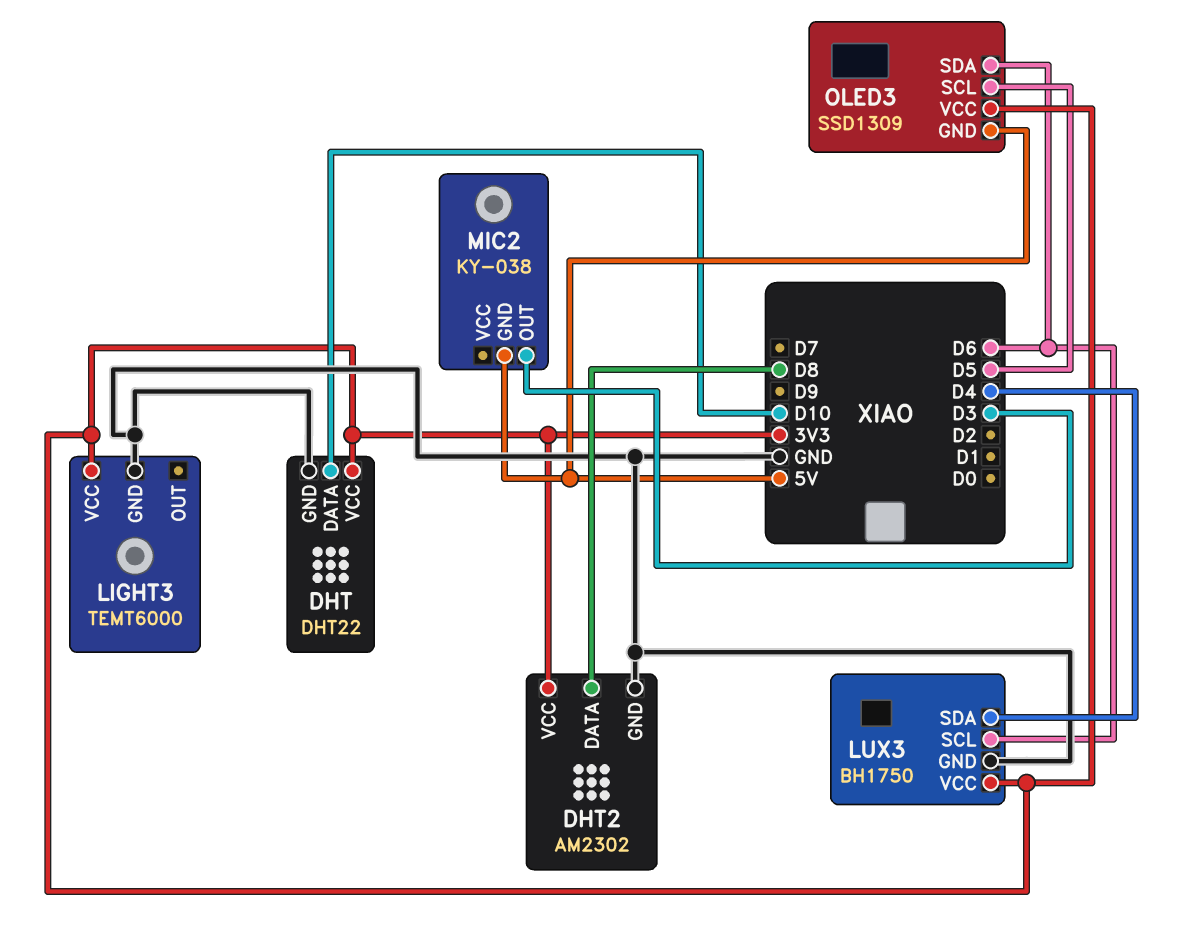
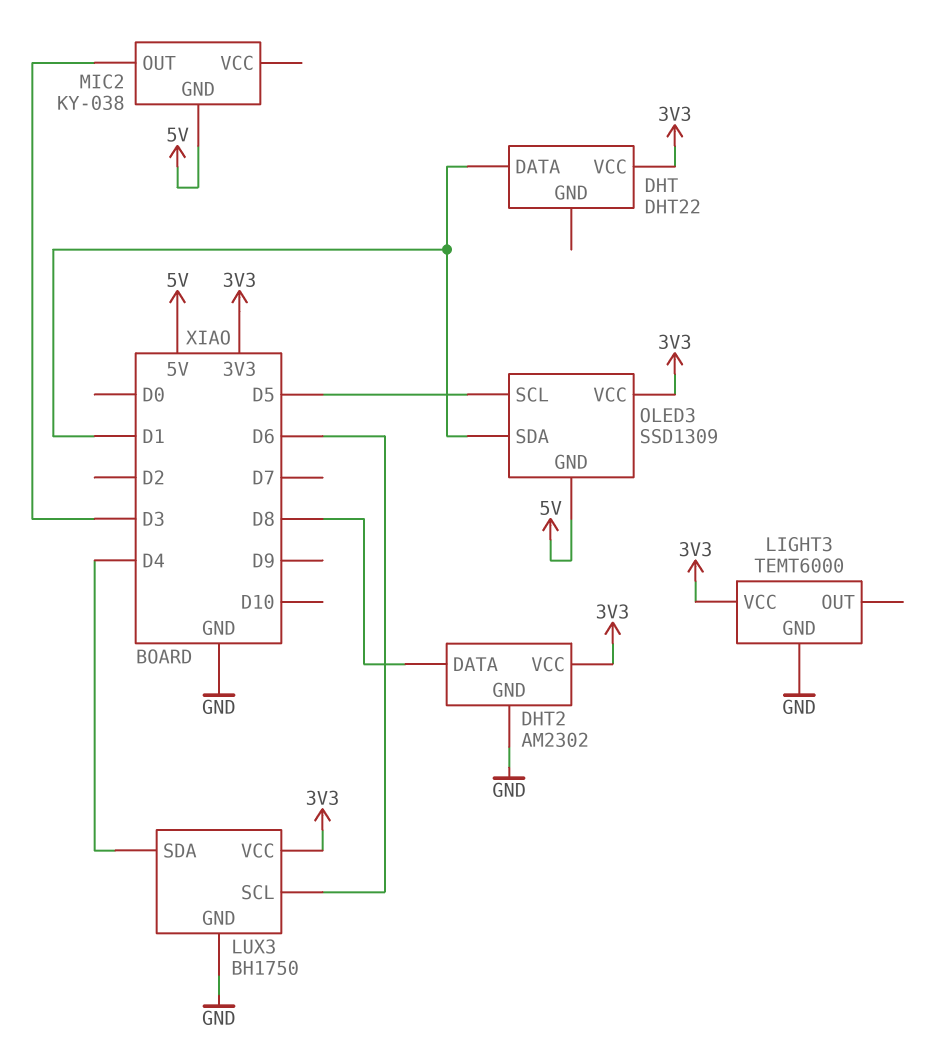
DHT pin DATA: D10 -> D1
DHT pin GND: GND -> none
OLED3 pin SDA: D6 -> D1

